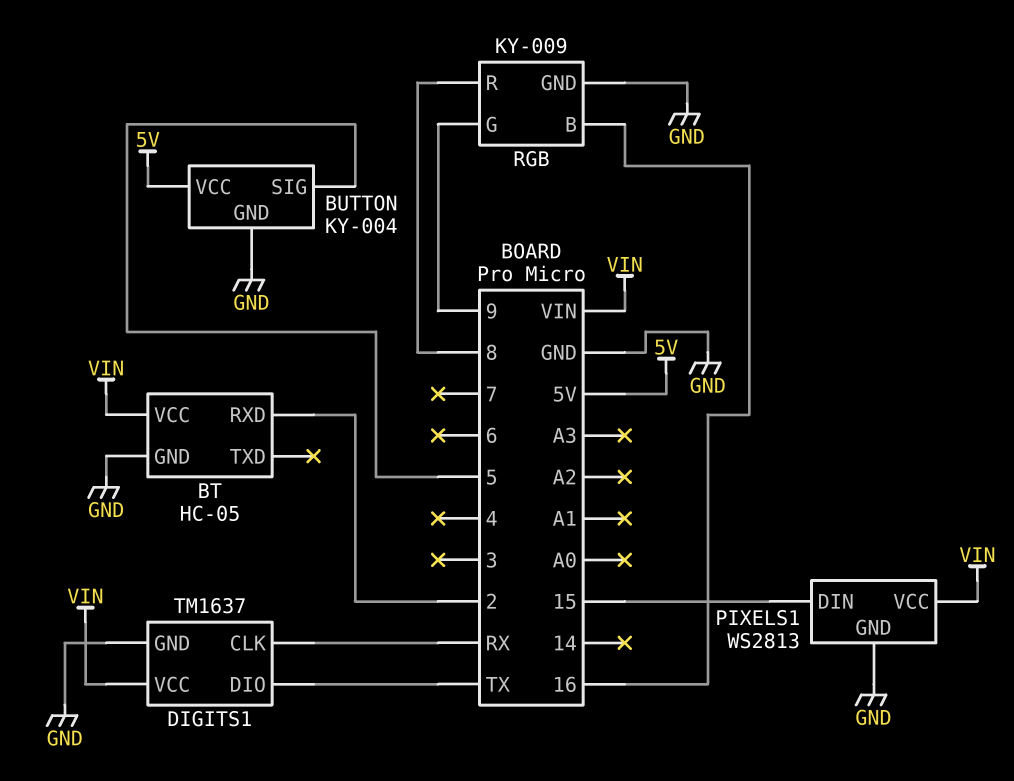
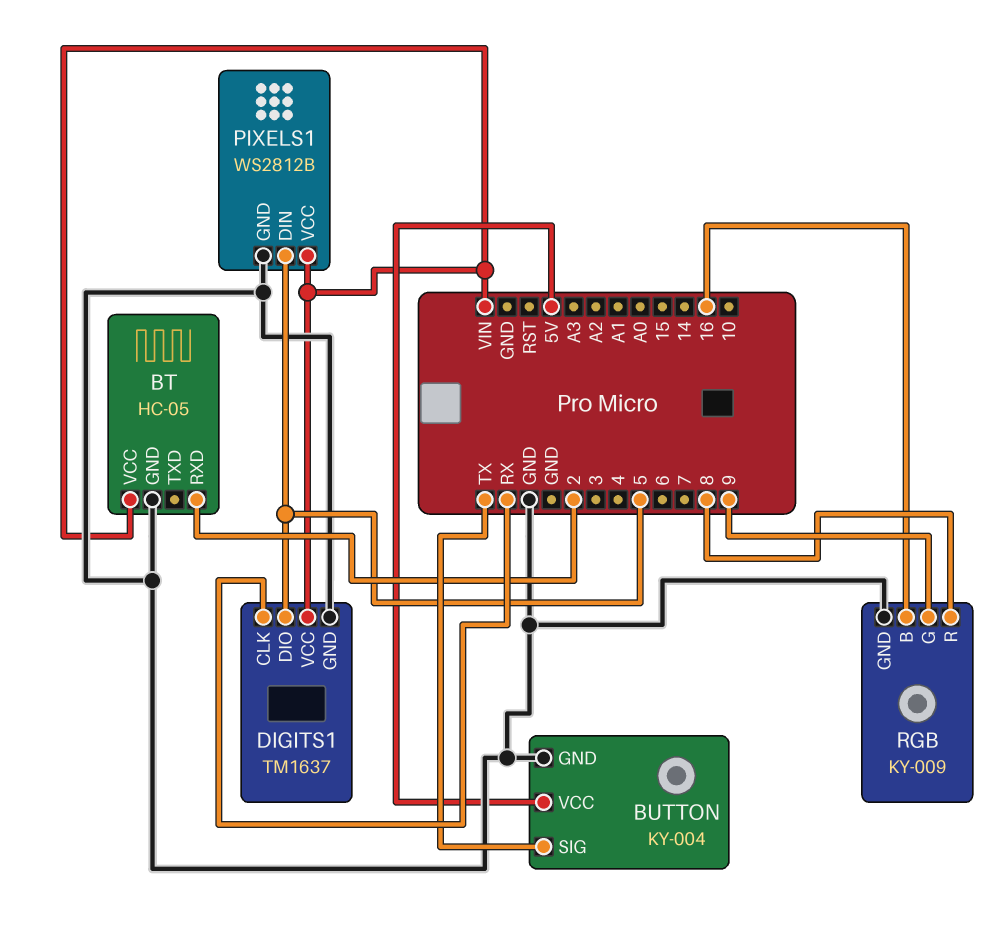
BUTTON pin SIG: 5 -> TX
DIGITS1 pin DIO: TX -> 5
PIXELS1: WS2813 -> WS2812B
PIXELS1 pin DIN: 15 -> 5

